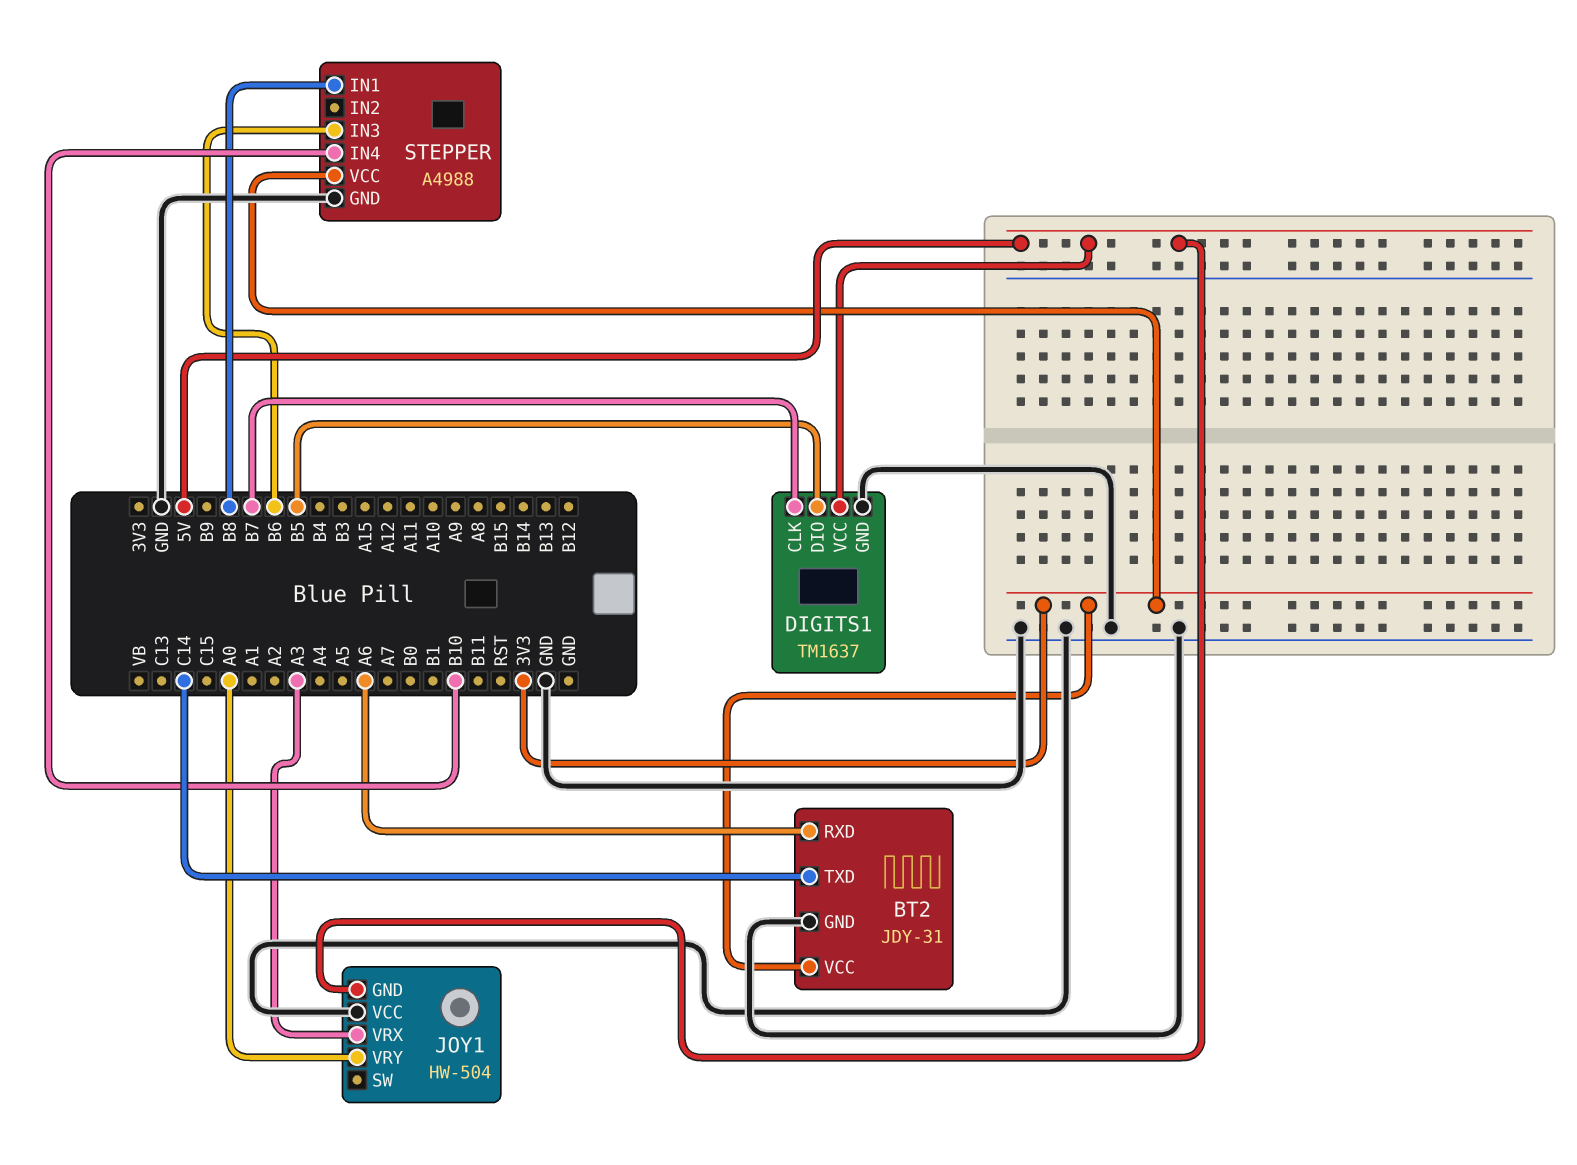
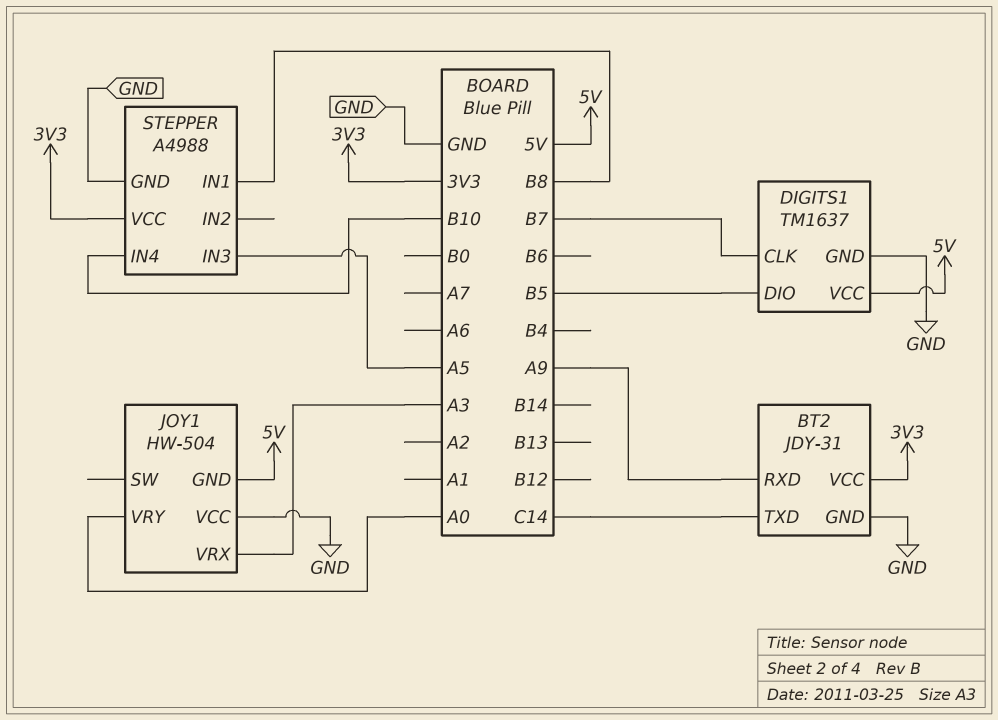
BT2 pin RXD: A6 -> A9
STEPPER pin IN3: B6 -> A5

